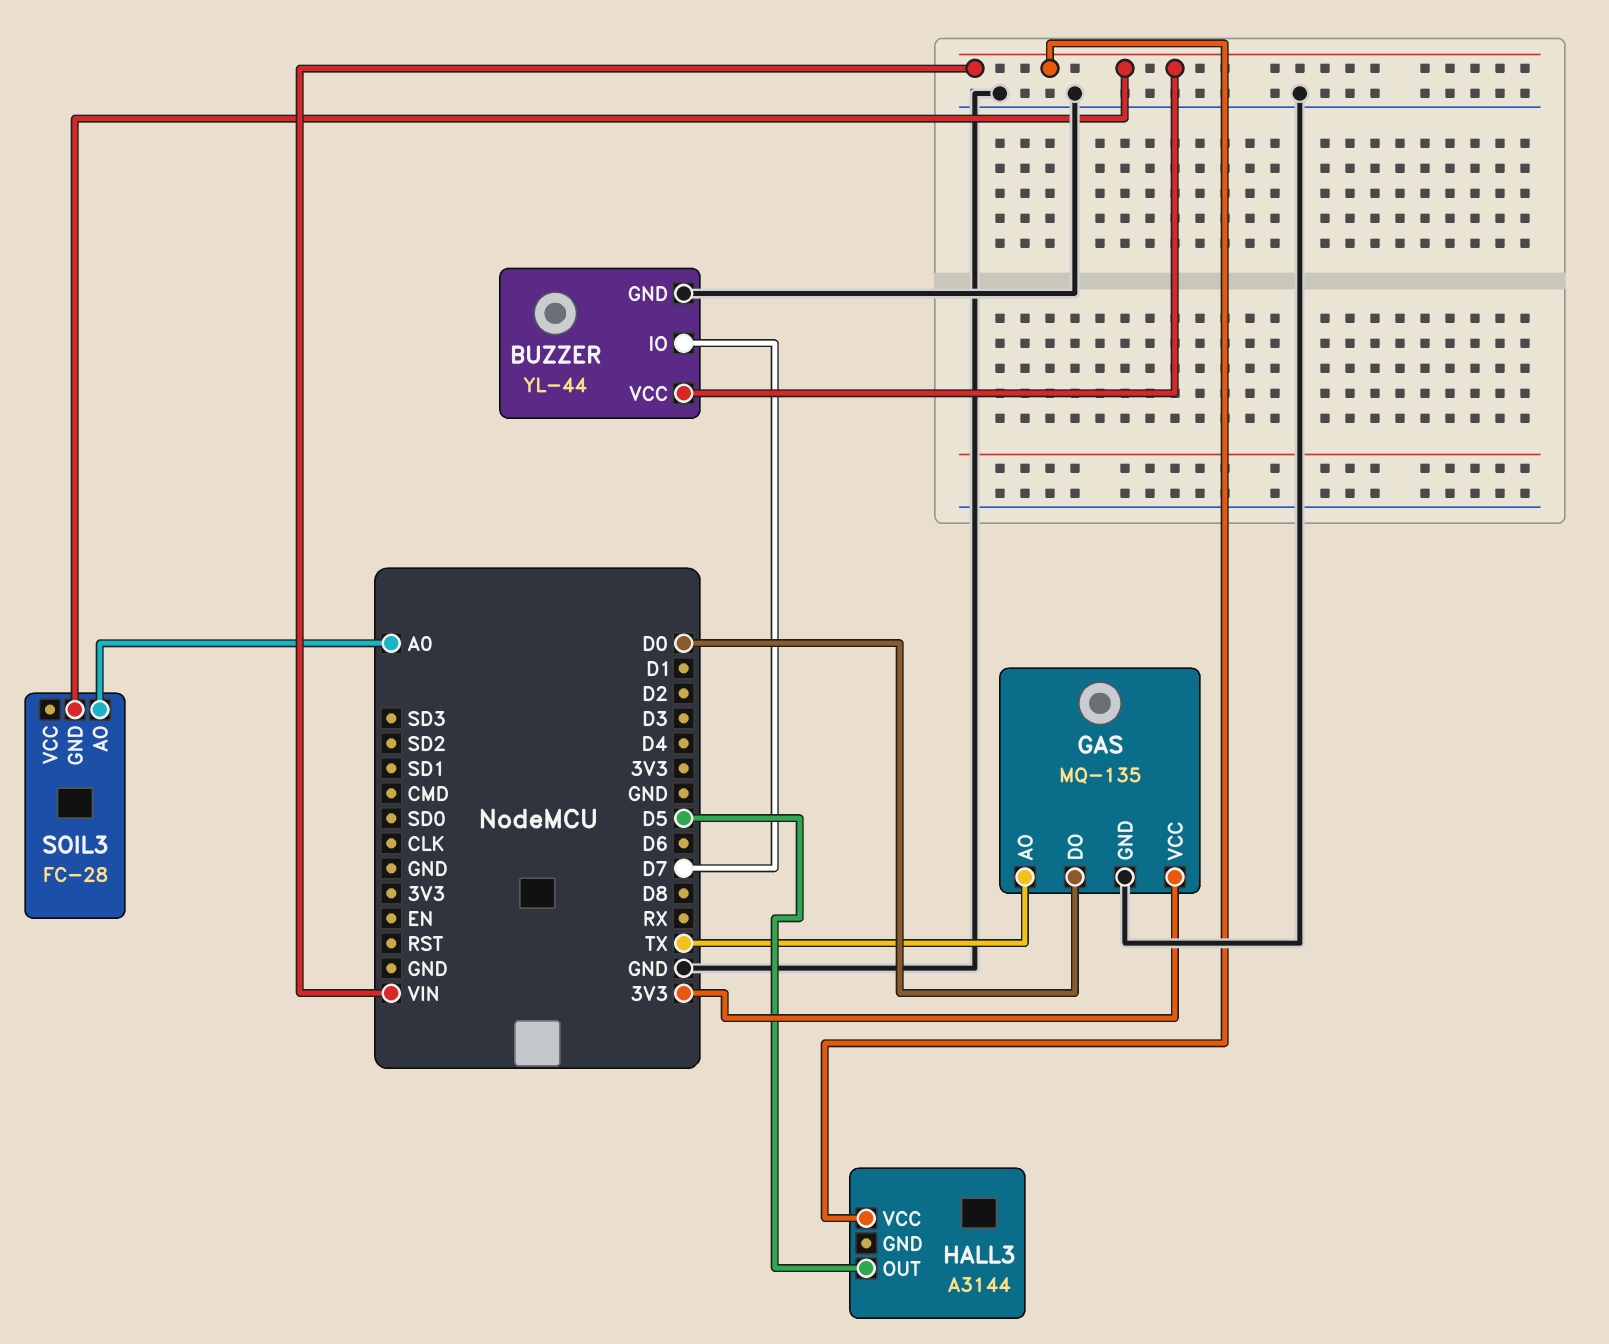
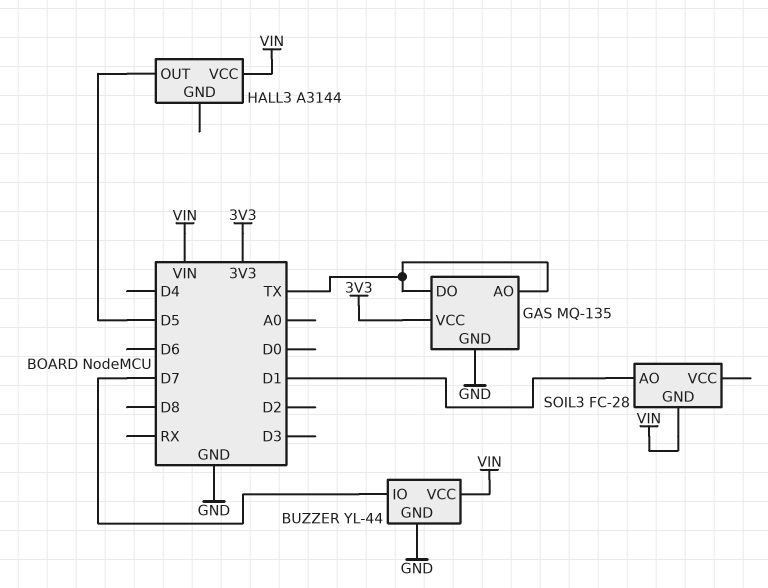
GAS pin DO: D0 -> TX
SOIL3 pin AO: A0 -> D1

